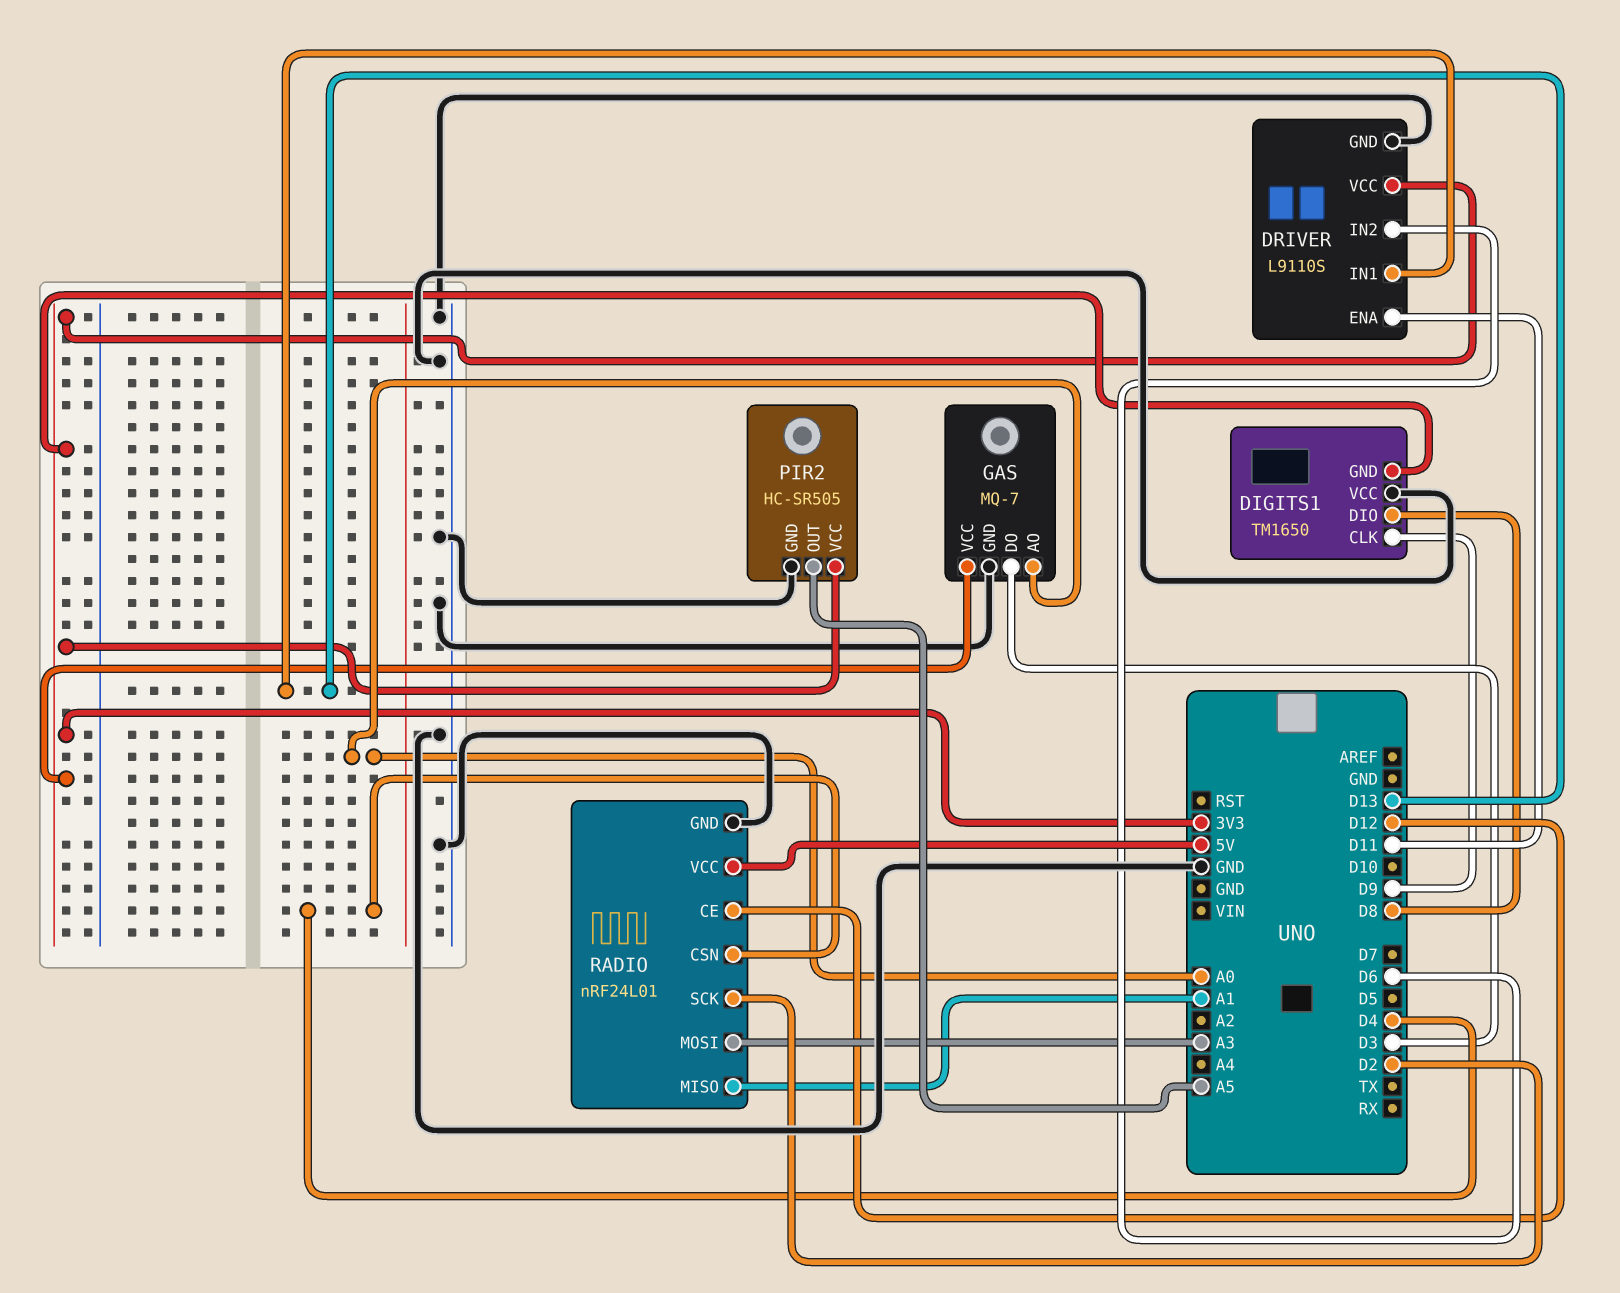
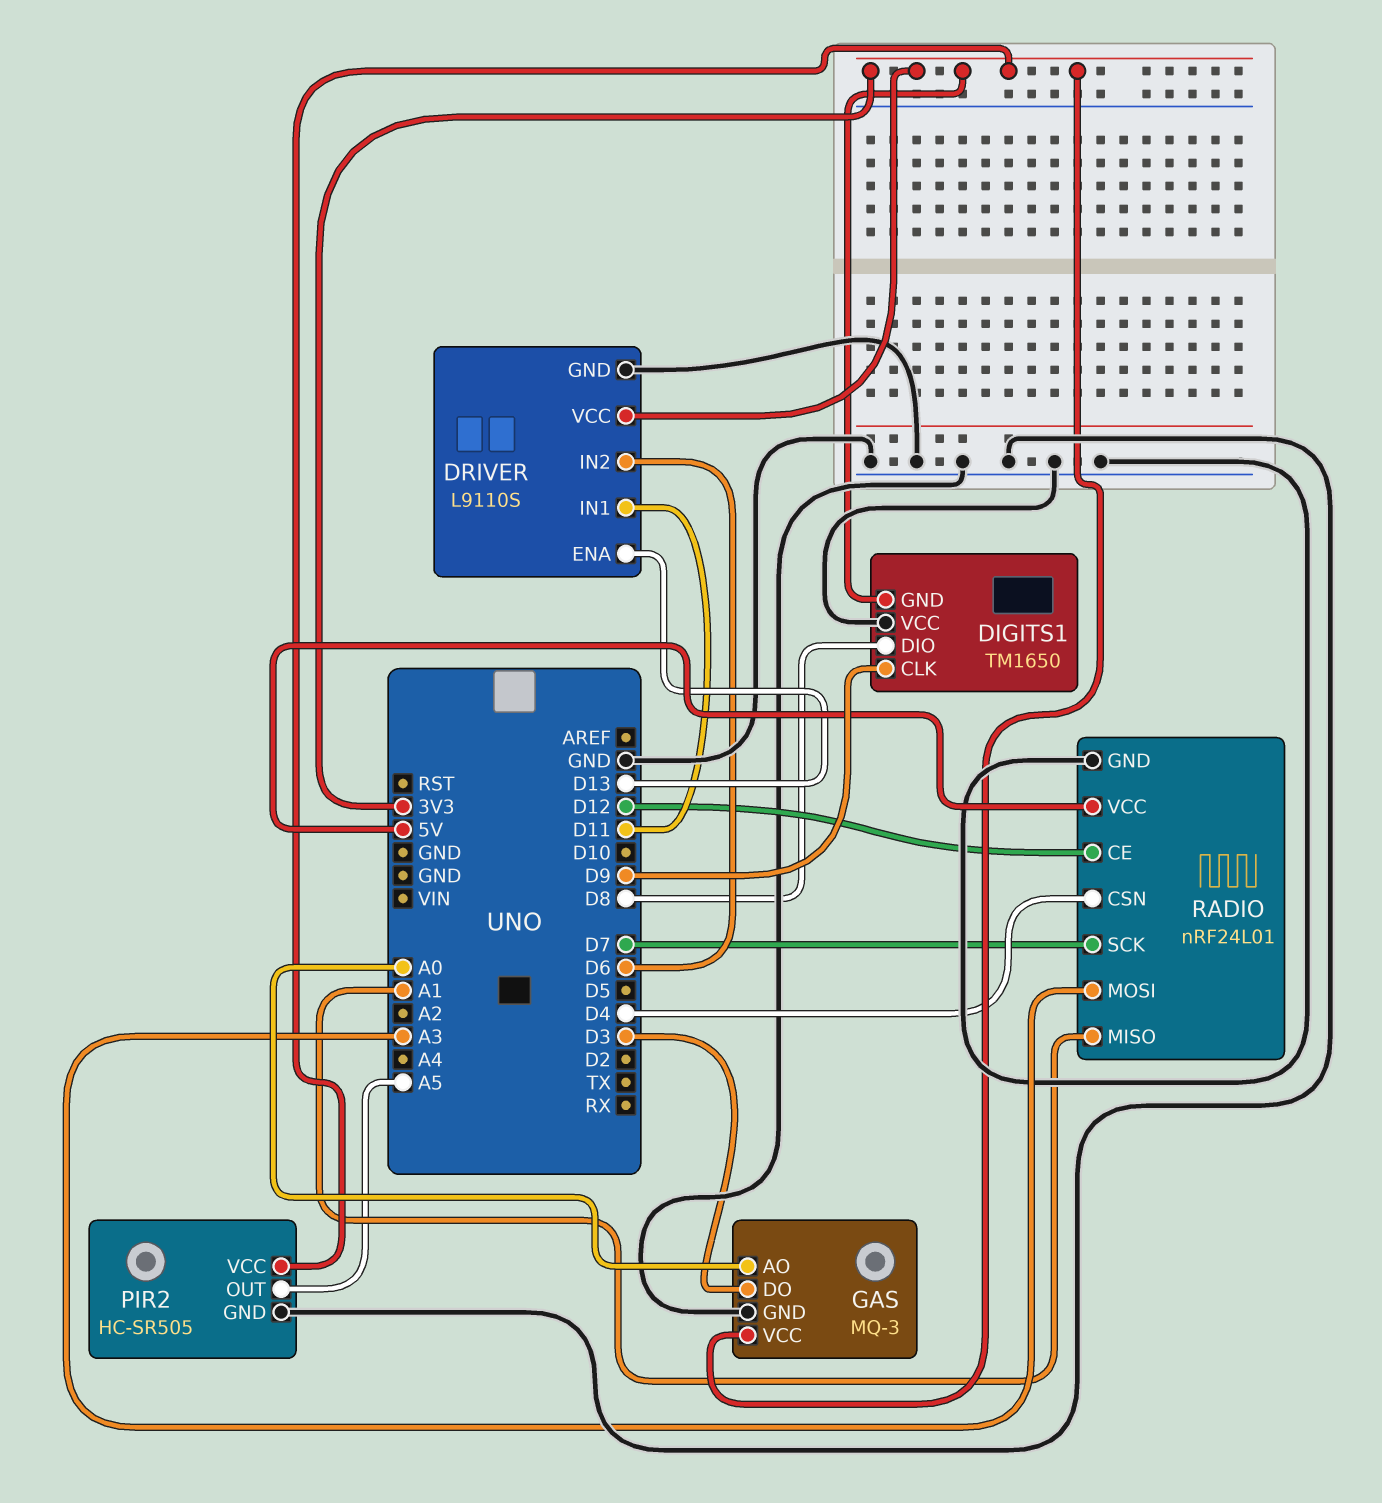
DRIVER pin ENA: D11 -> D13
DRIVER pin IN1: D13 -> D11
GAS: MQ-7 -> MQ-3
RADIO pin SCK: D2 -> D7

